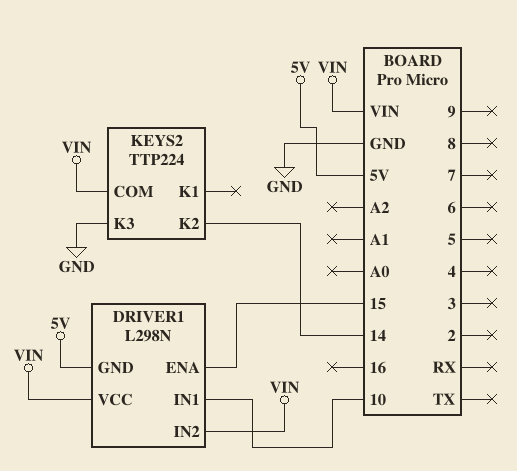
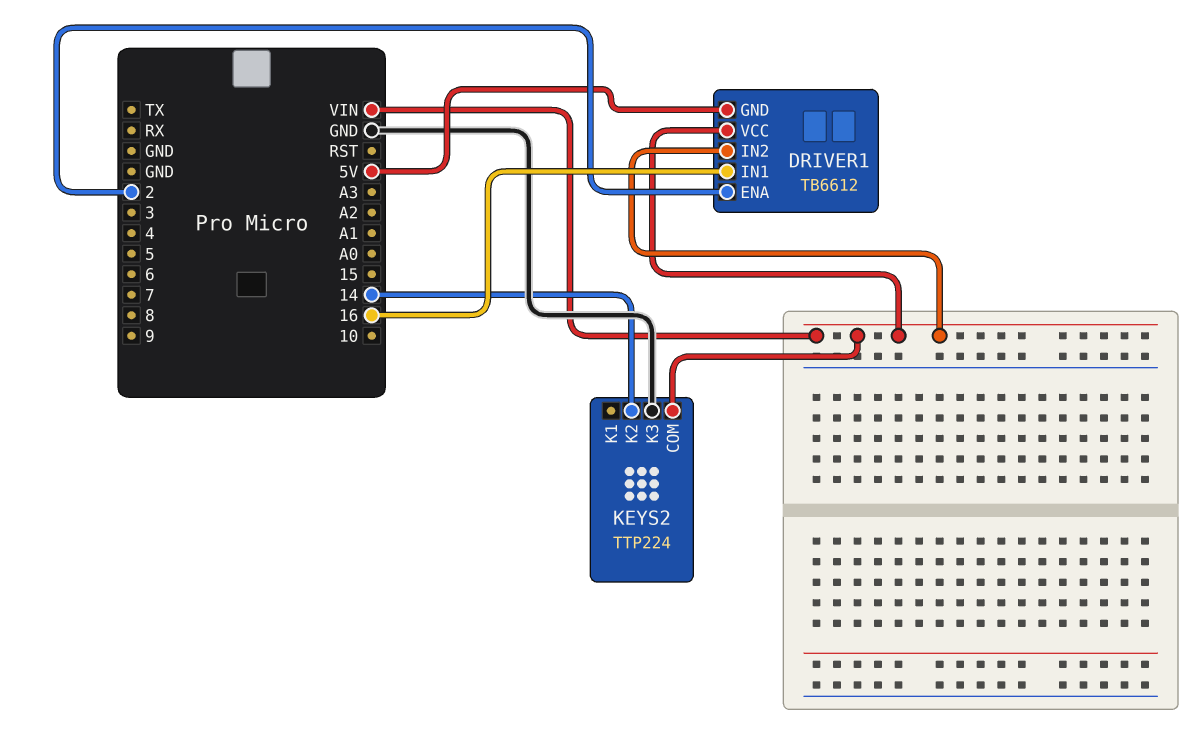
DRIVER1: L298N -> TB6612
DRIVER1 pin ENA: 15 -> 2
DRIVER1 pin IN1: 10 -> 16

